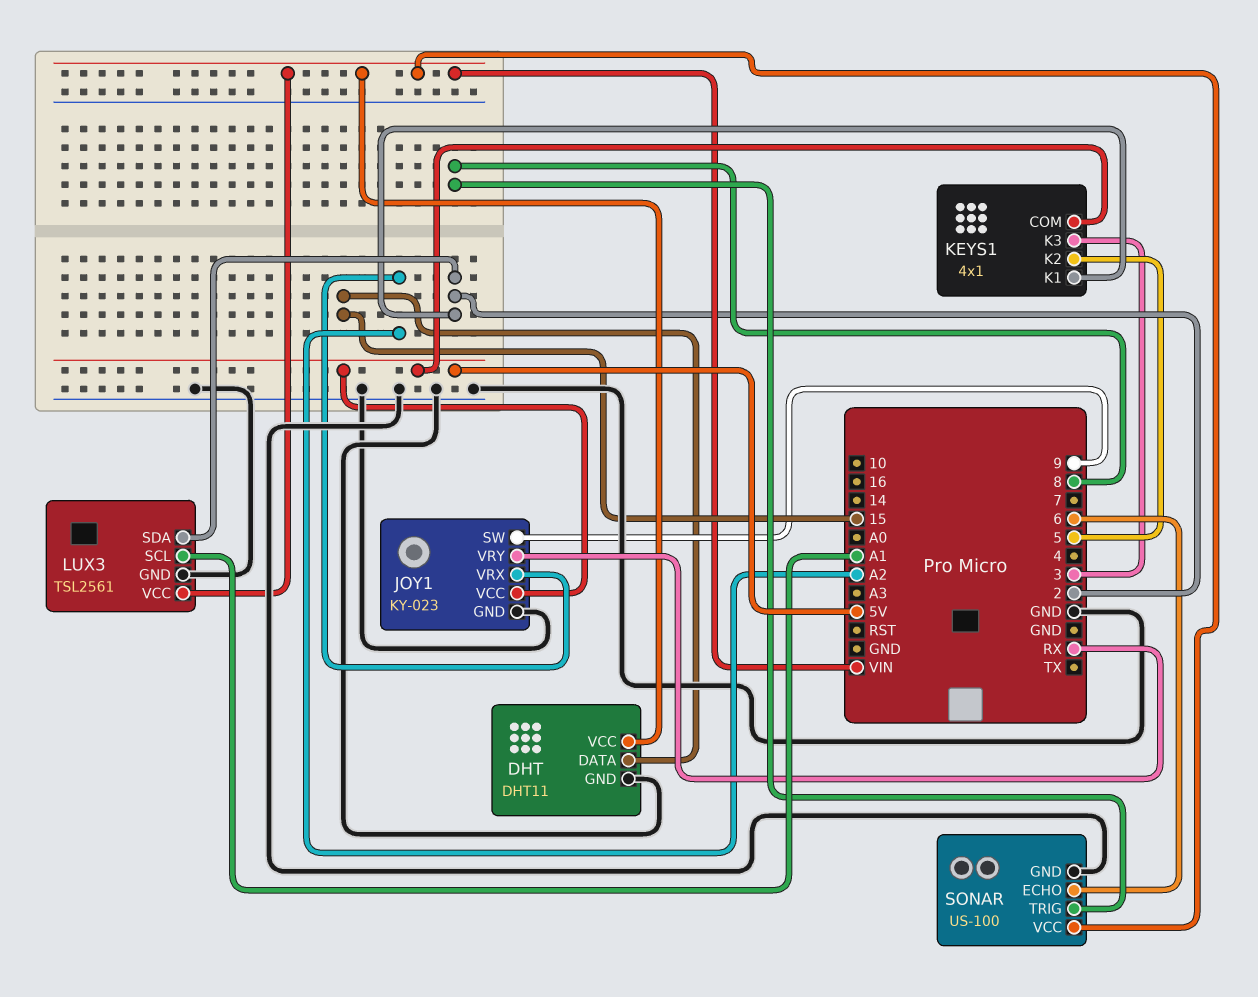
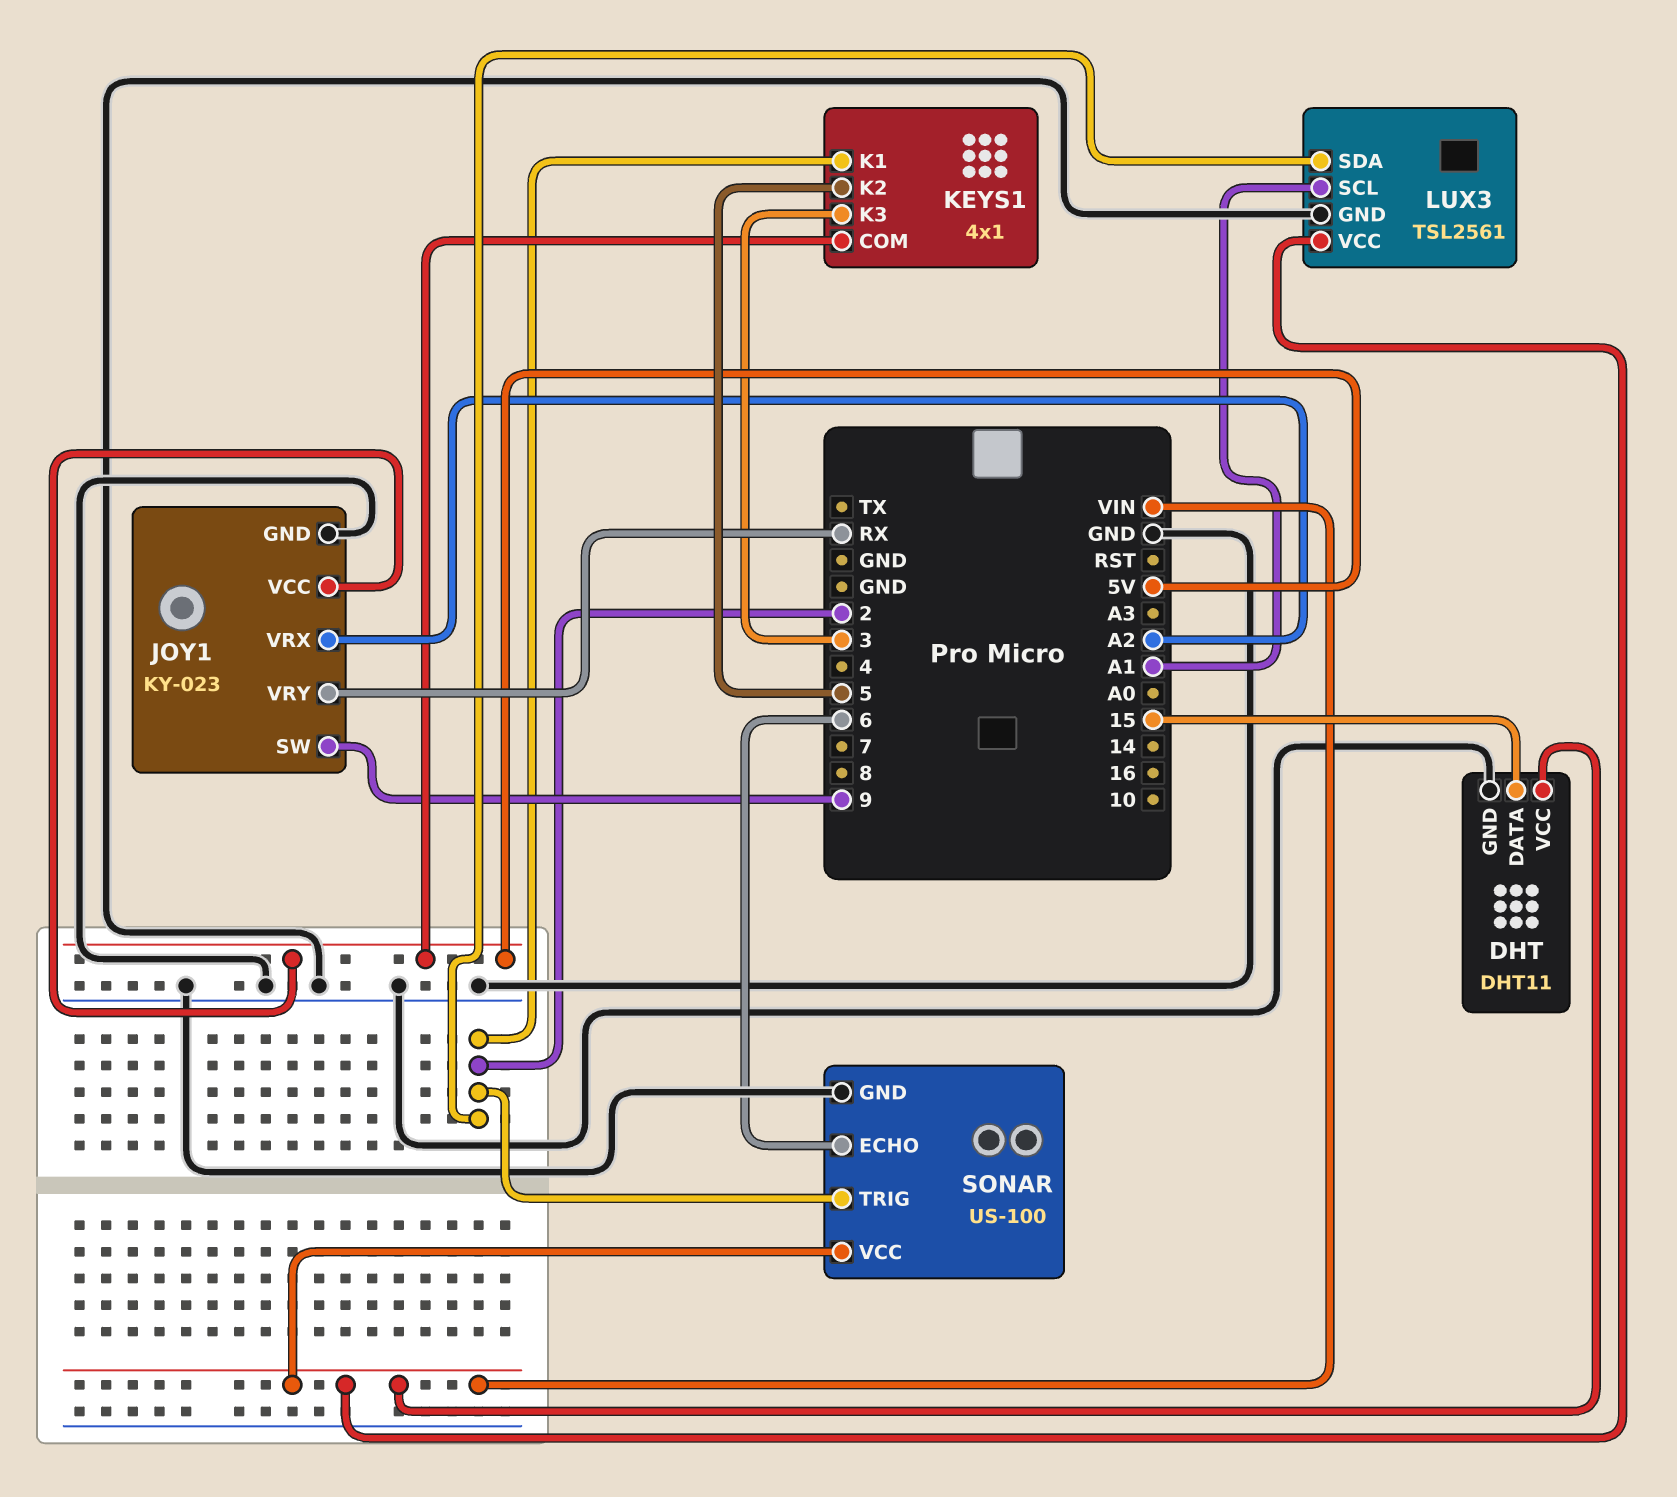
SONAR pin TRIG: 8 -> 2

